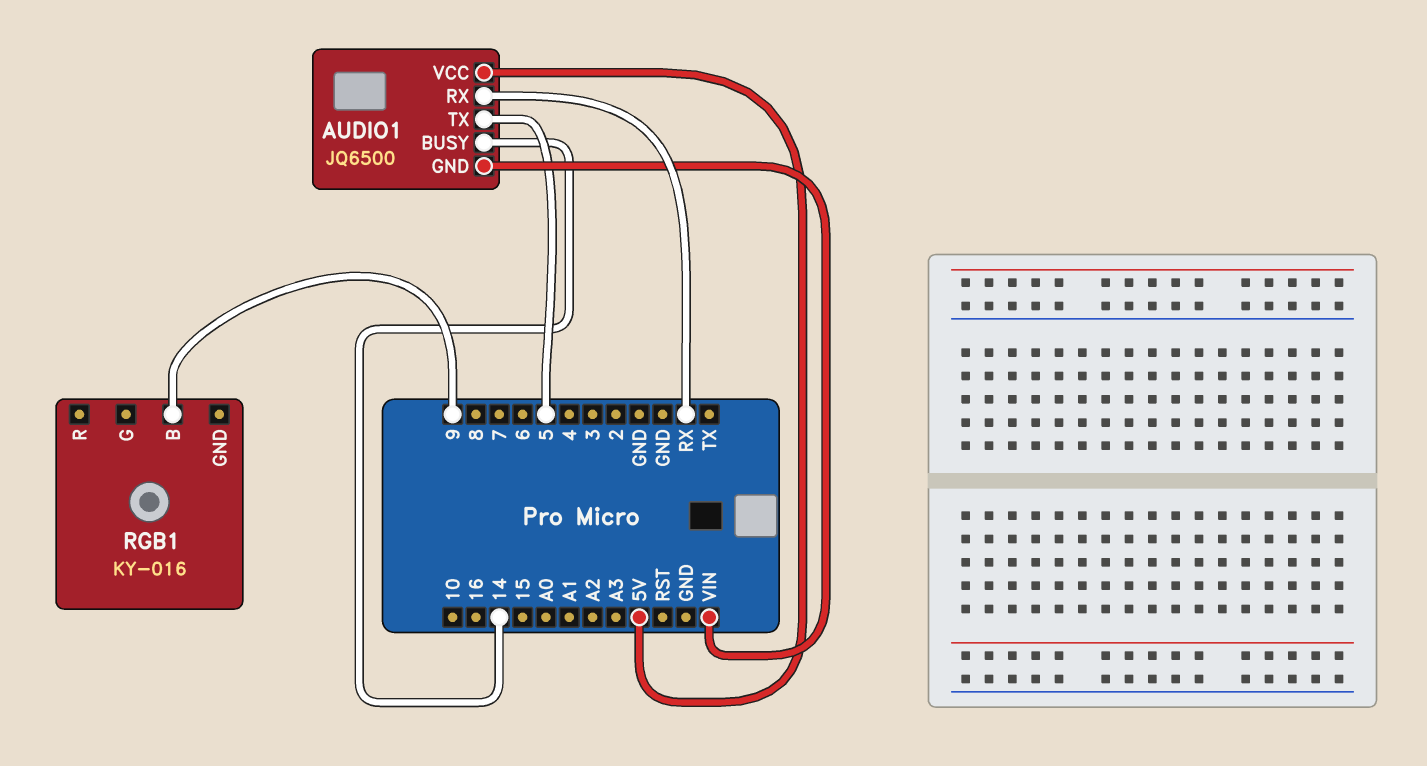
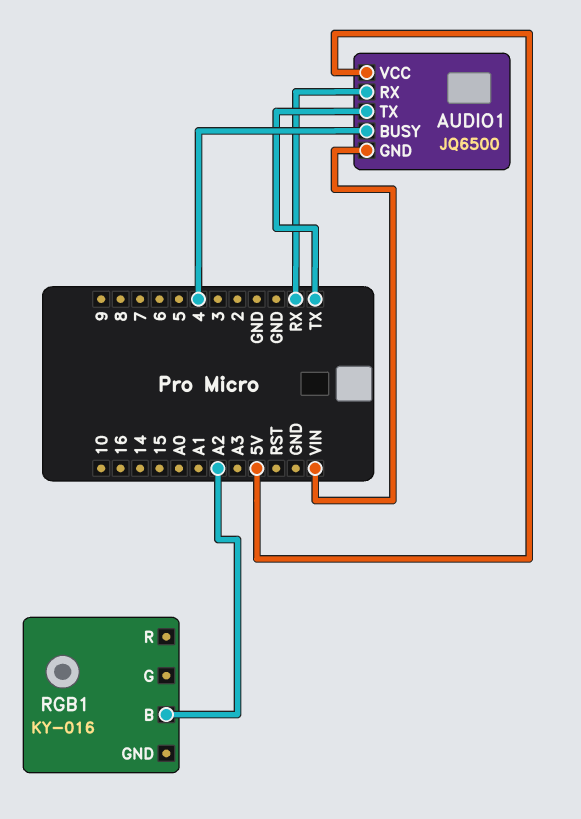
AUDIO1 pin BUSY: 14 -> 4
AUDIO1 pin TX: 5 -> TX
RGB1 pin B: 9 -> A2

